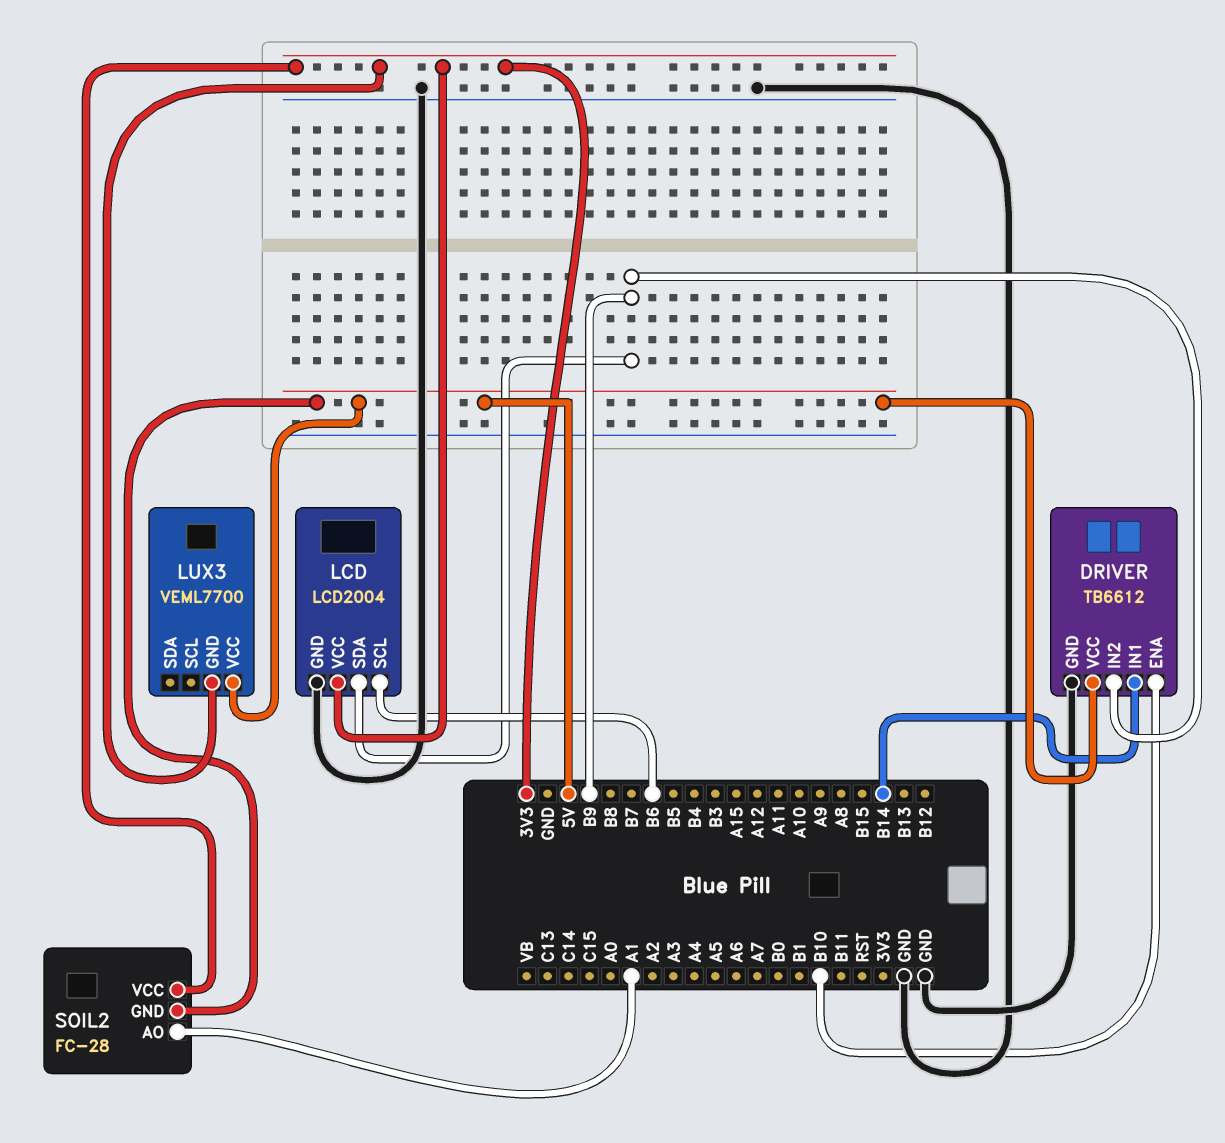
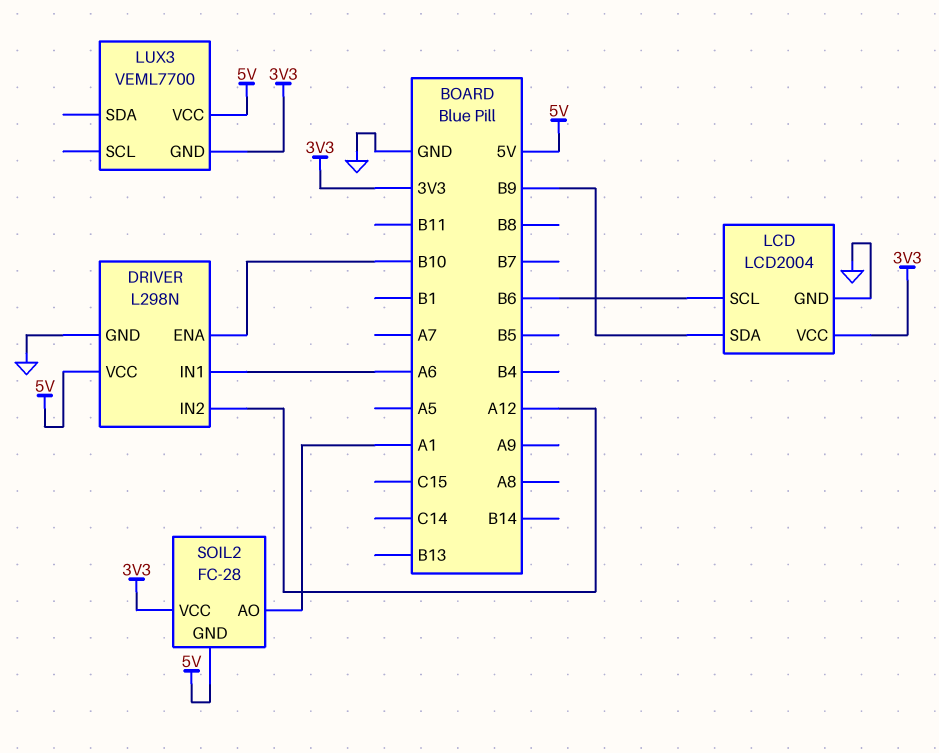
DRIVER: TB6612 -> L298N
DRIVER pin IN1: B14 -> A6
DRIVER pin IN2: B9 -> A12

